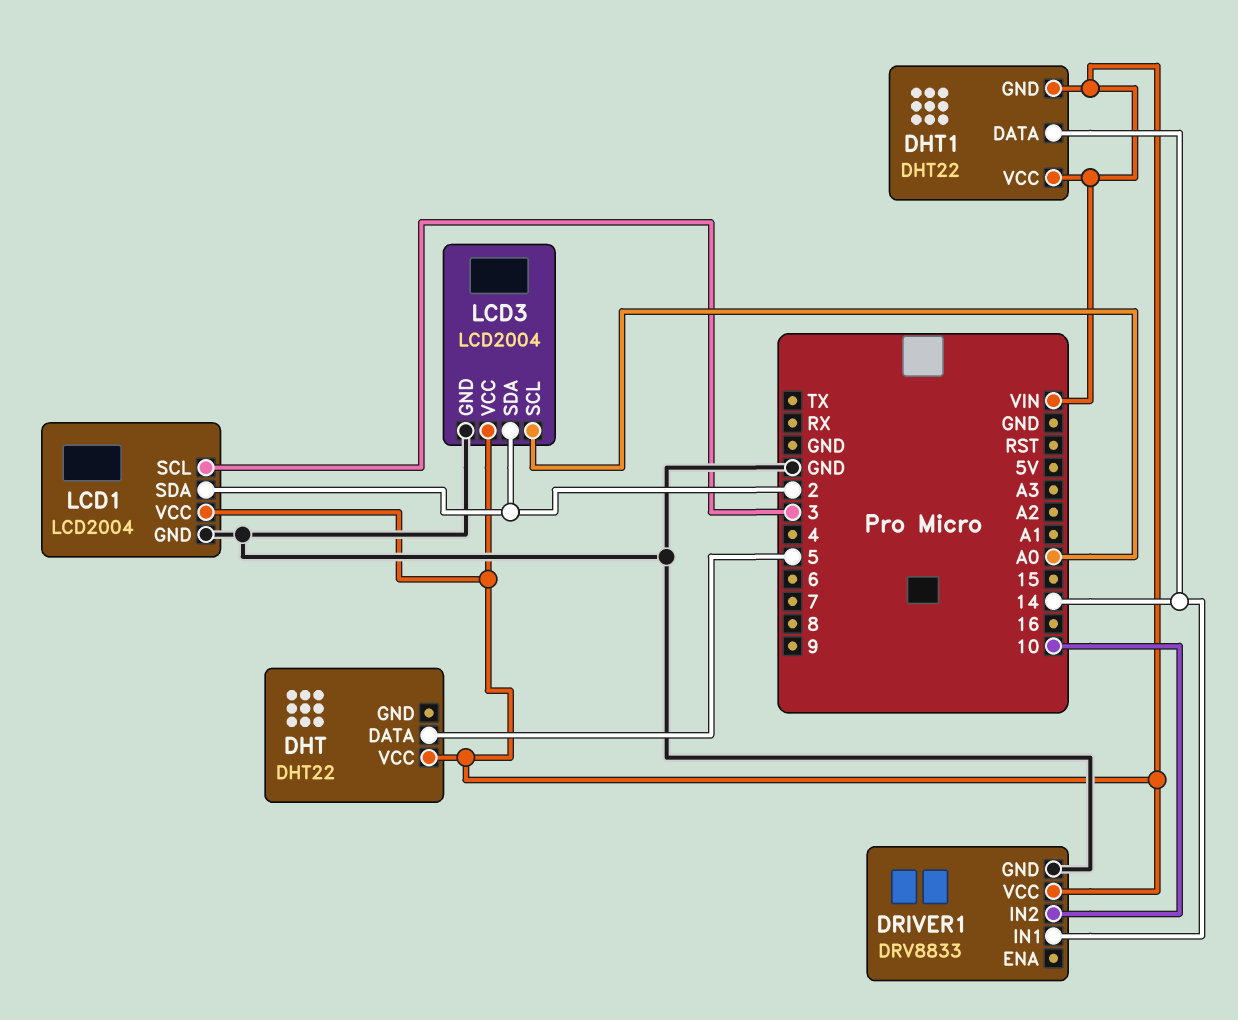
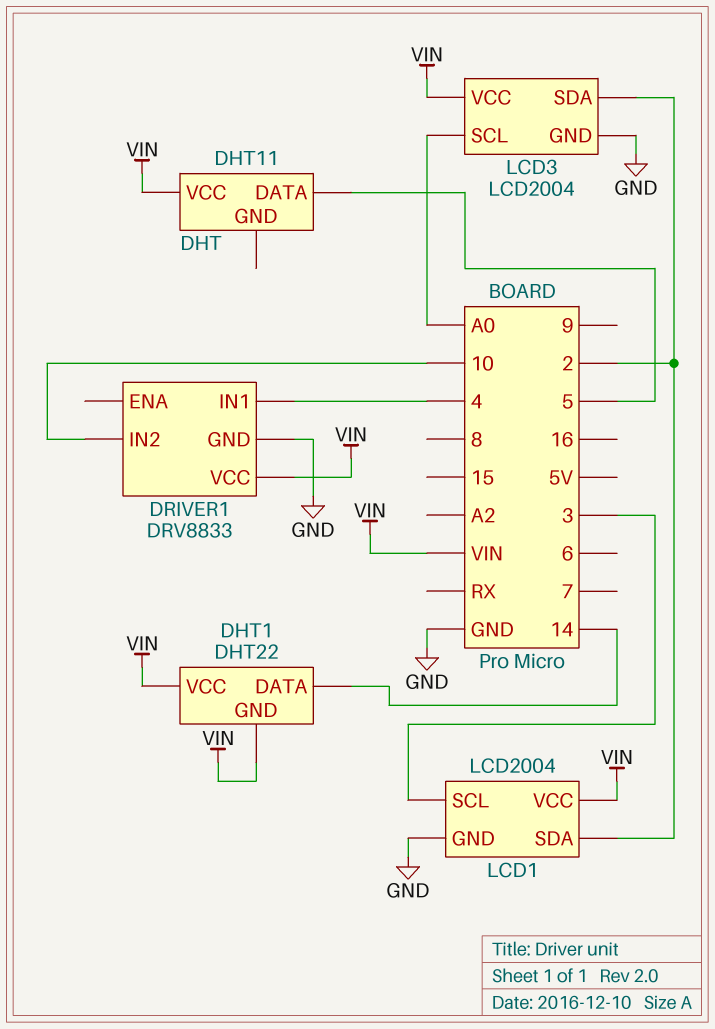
DHT: DHT22 -> DHT11
DRIVER1 pin IN1: 14 -> 4

